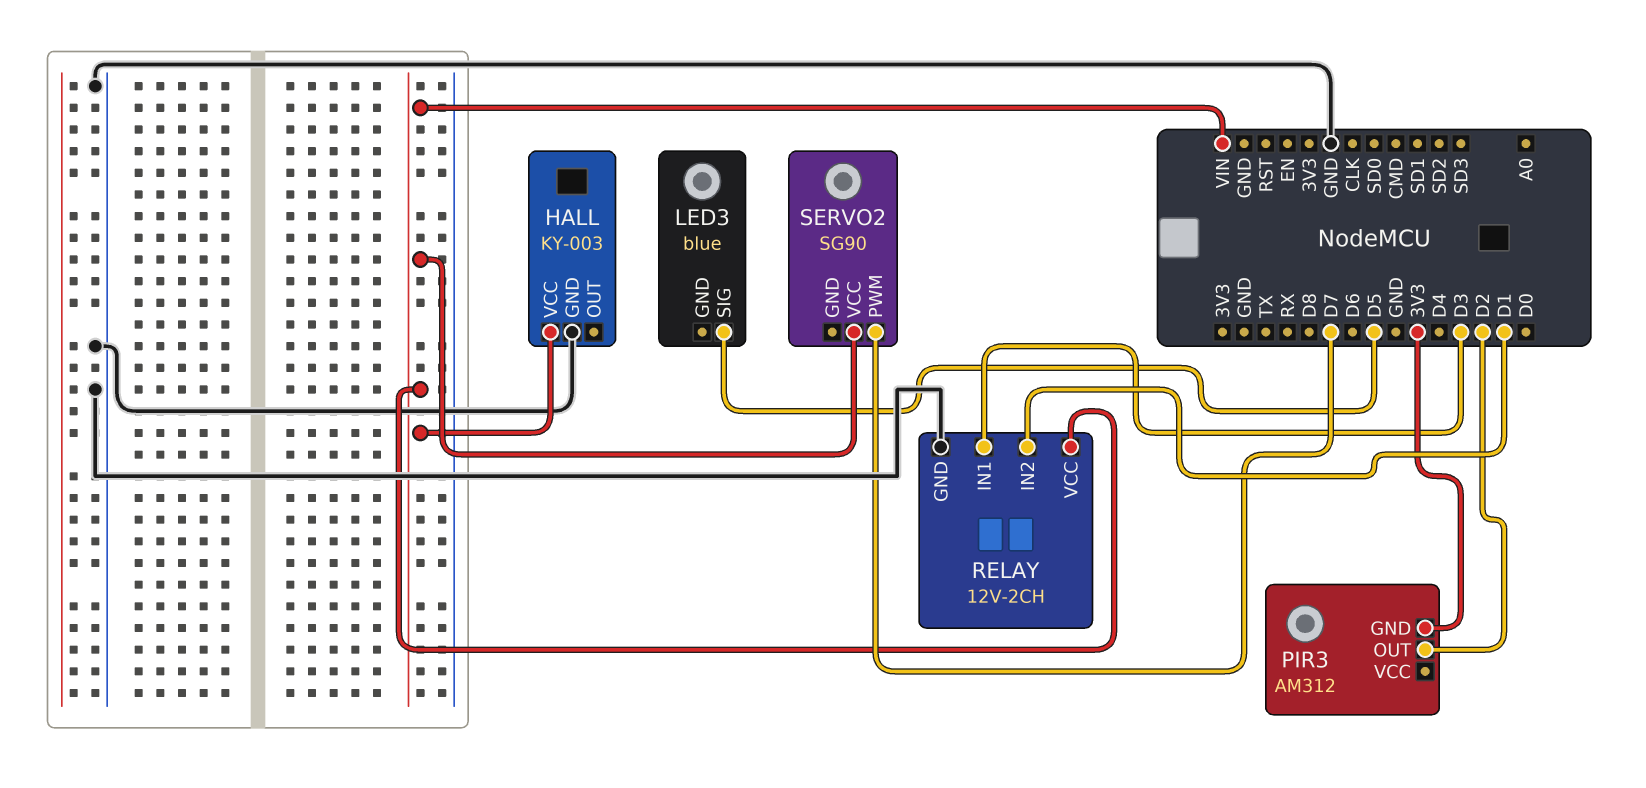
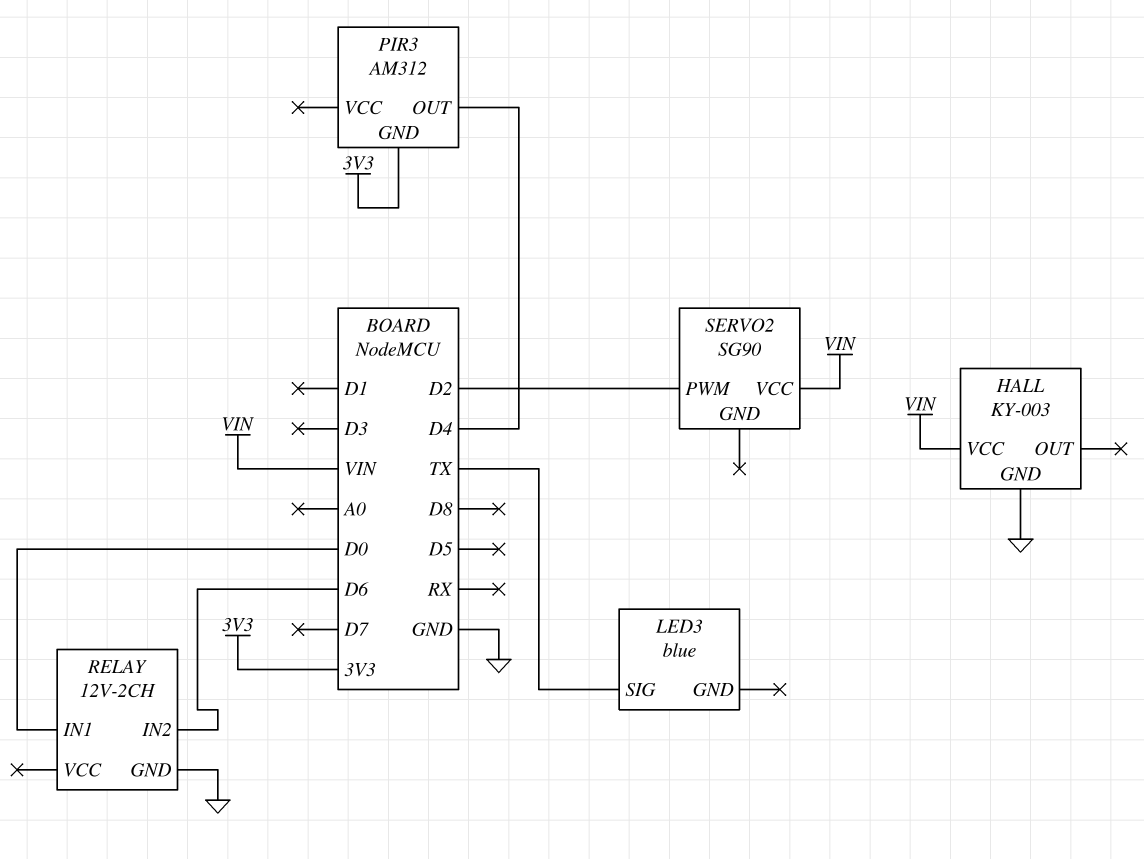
LED3 pin SIG: D5 -> TX
PIR3 pin OUT: D2 -> D4
RELAY pin IN1: D3 -> D0
RELAY pin IN2: D1 -> D6
RELAY pin VCC: VIN -> none
SERVO2 pin PWM: D7 -> D2

